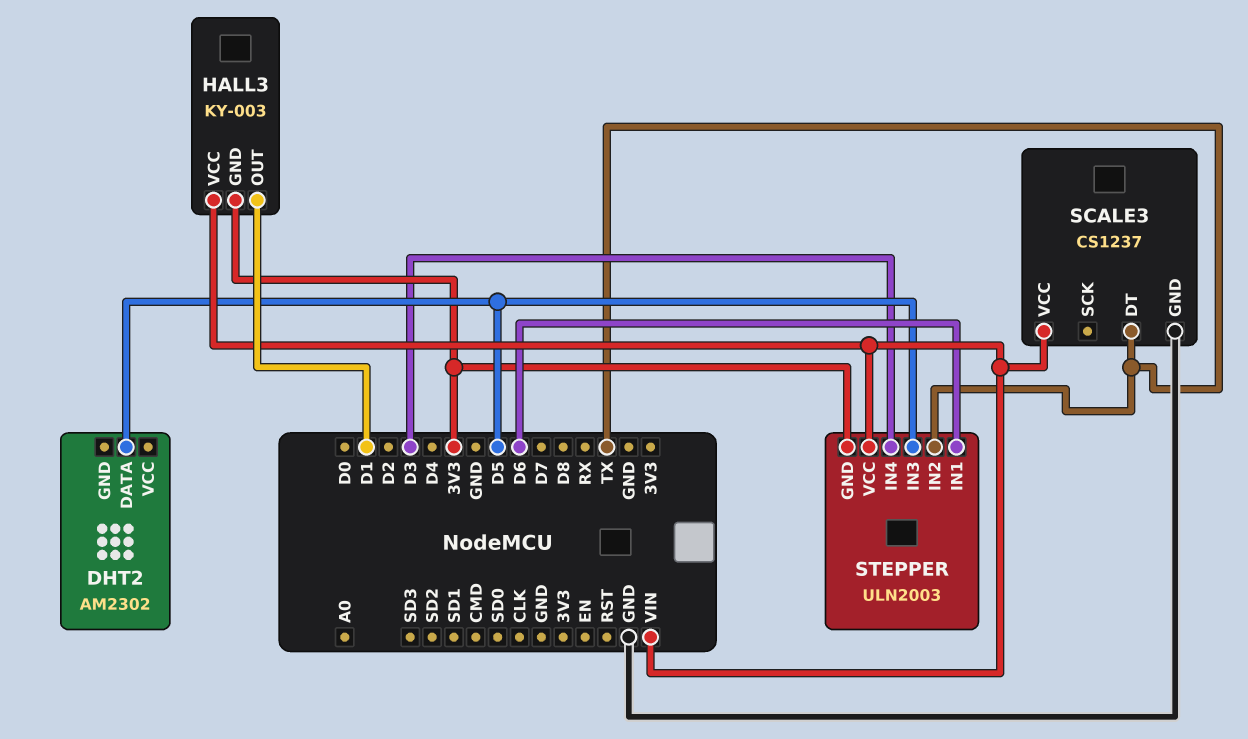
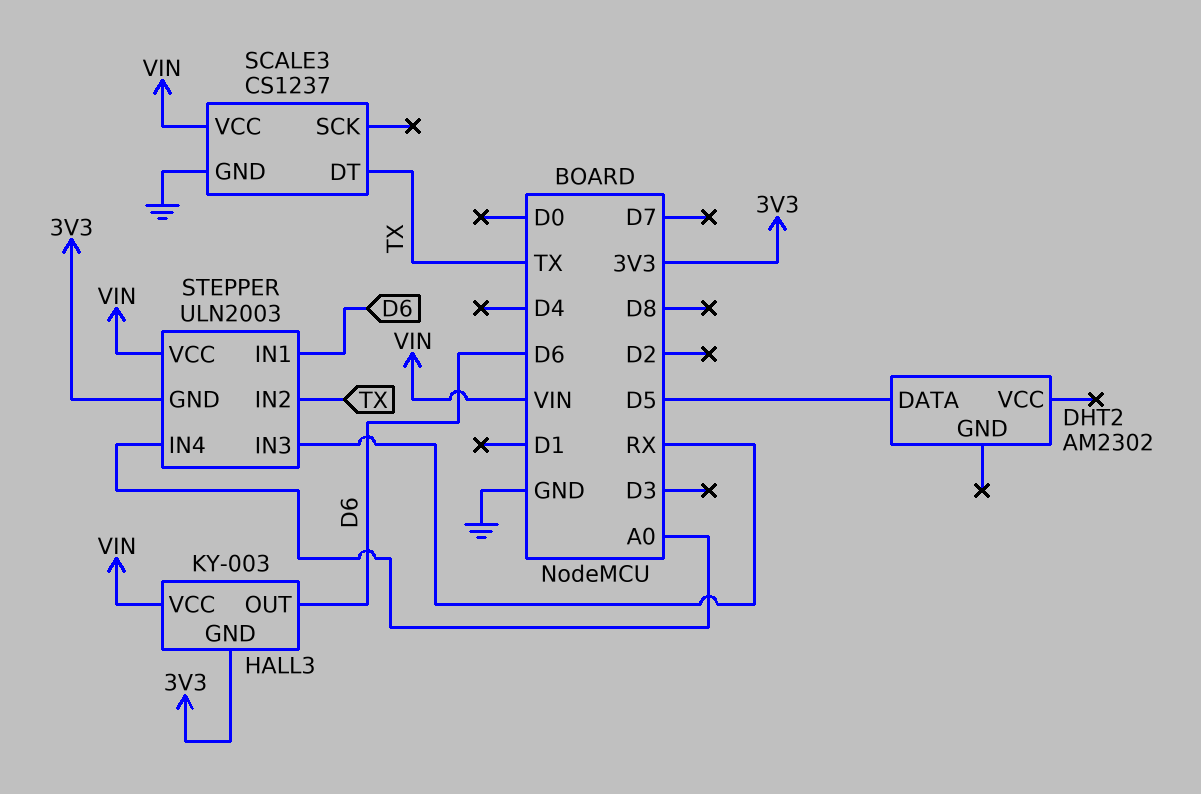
HALL3 pin OUT: D1 -> D6
STEPPER pin IN3: D5 -> RX
STEPPER pin IN4: D3 -> A0

